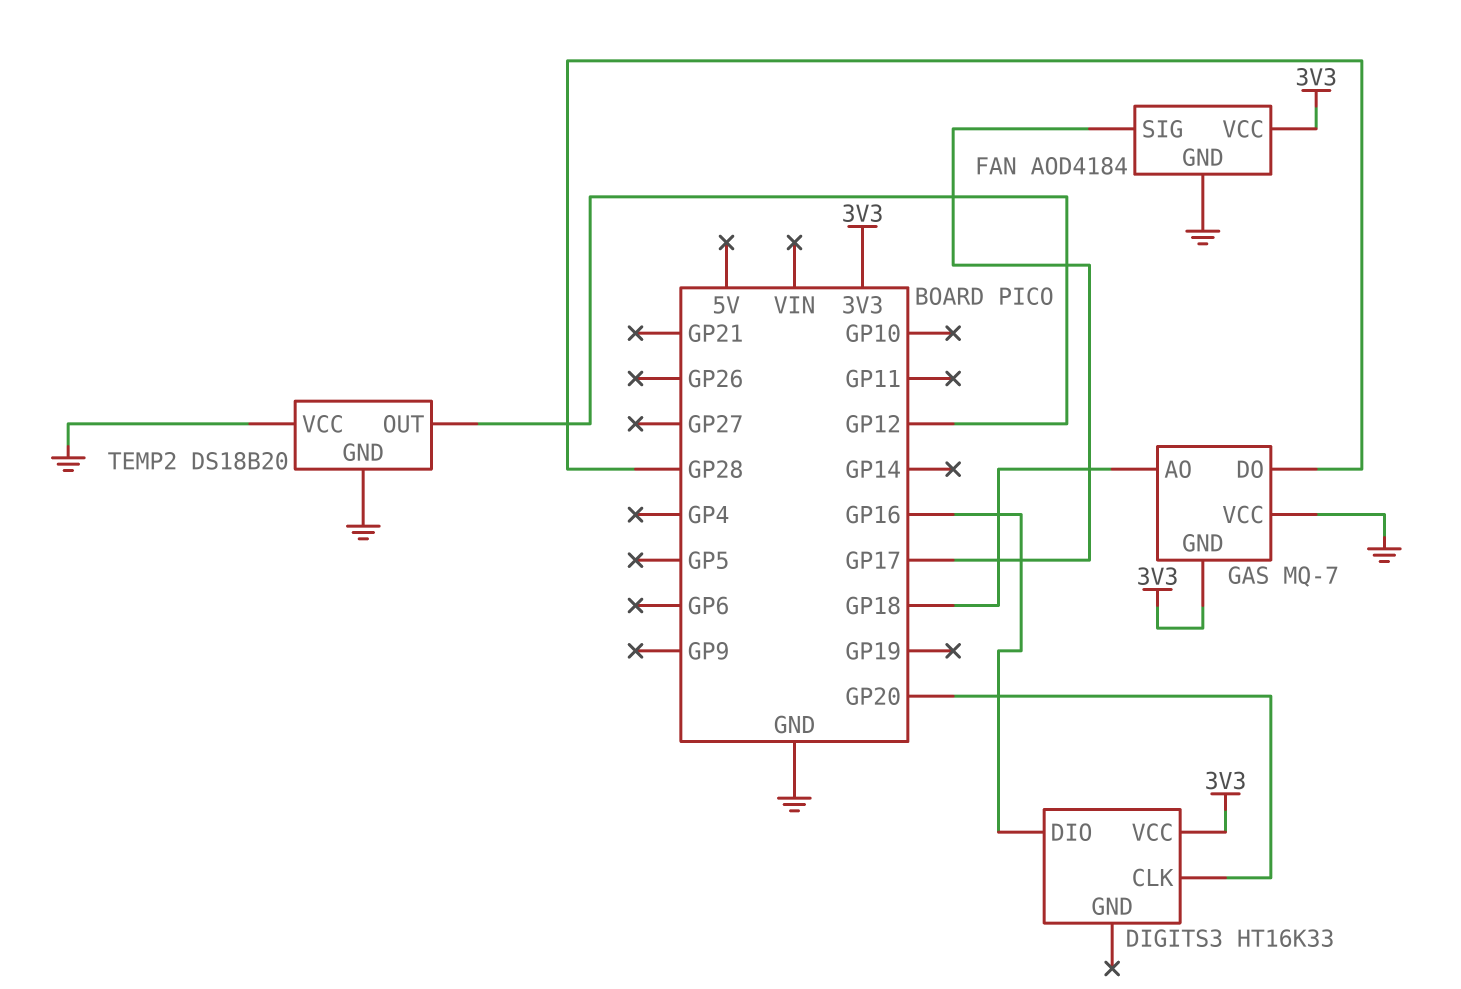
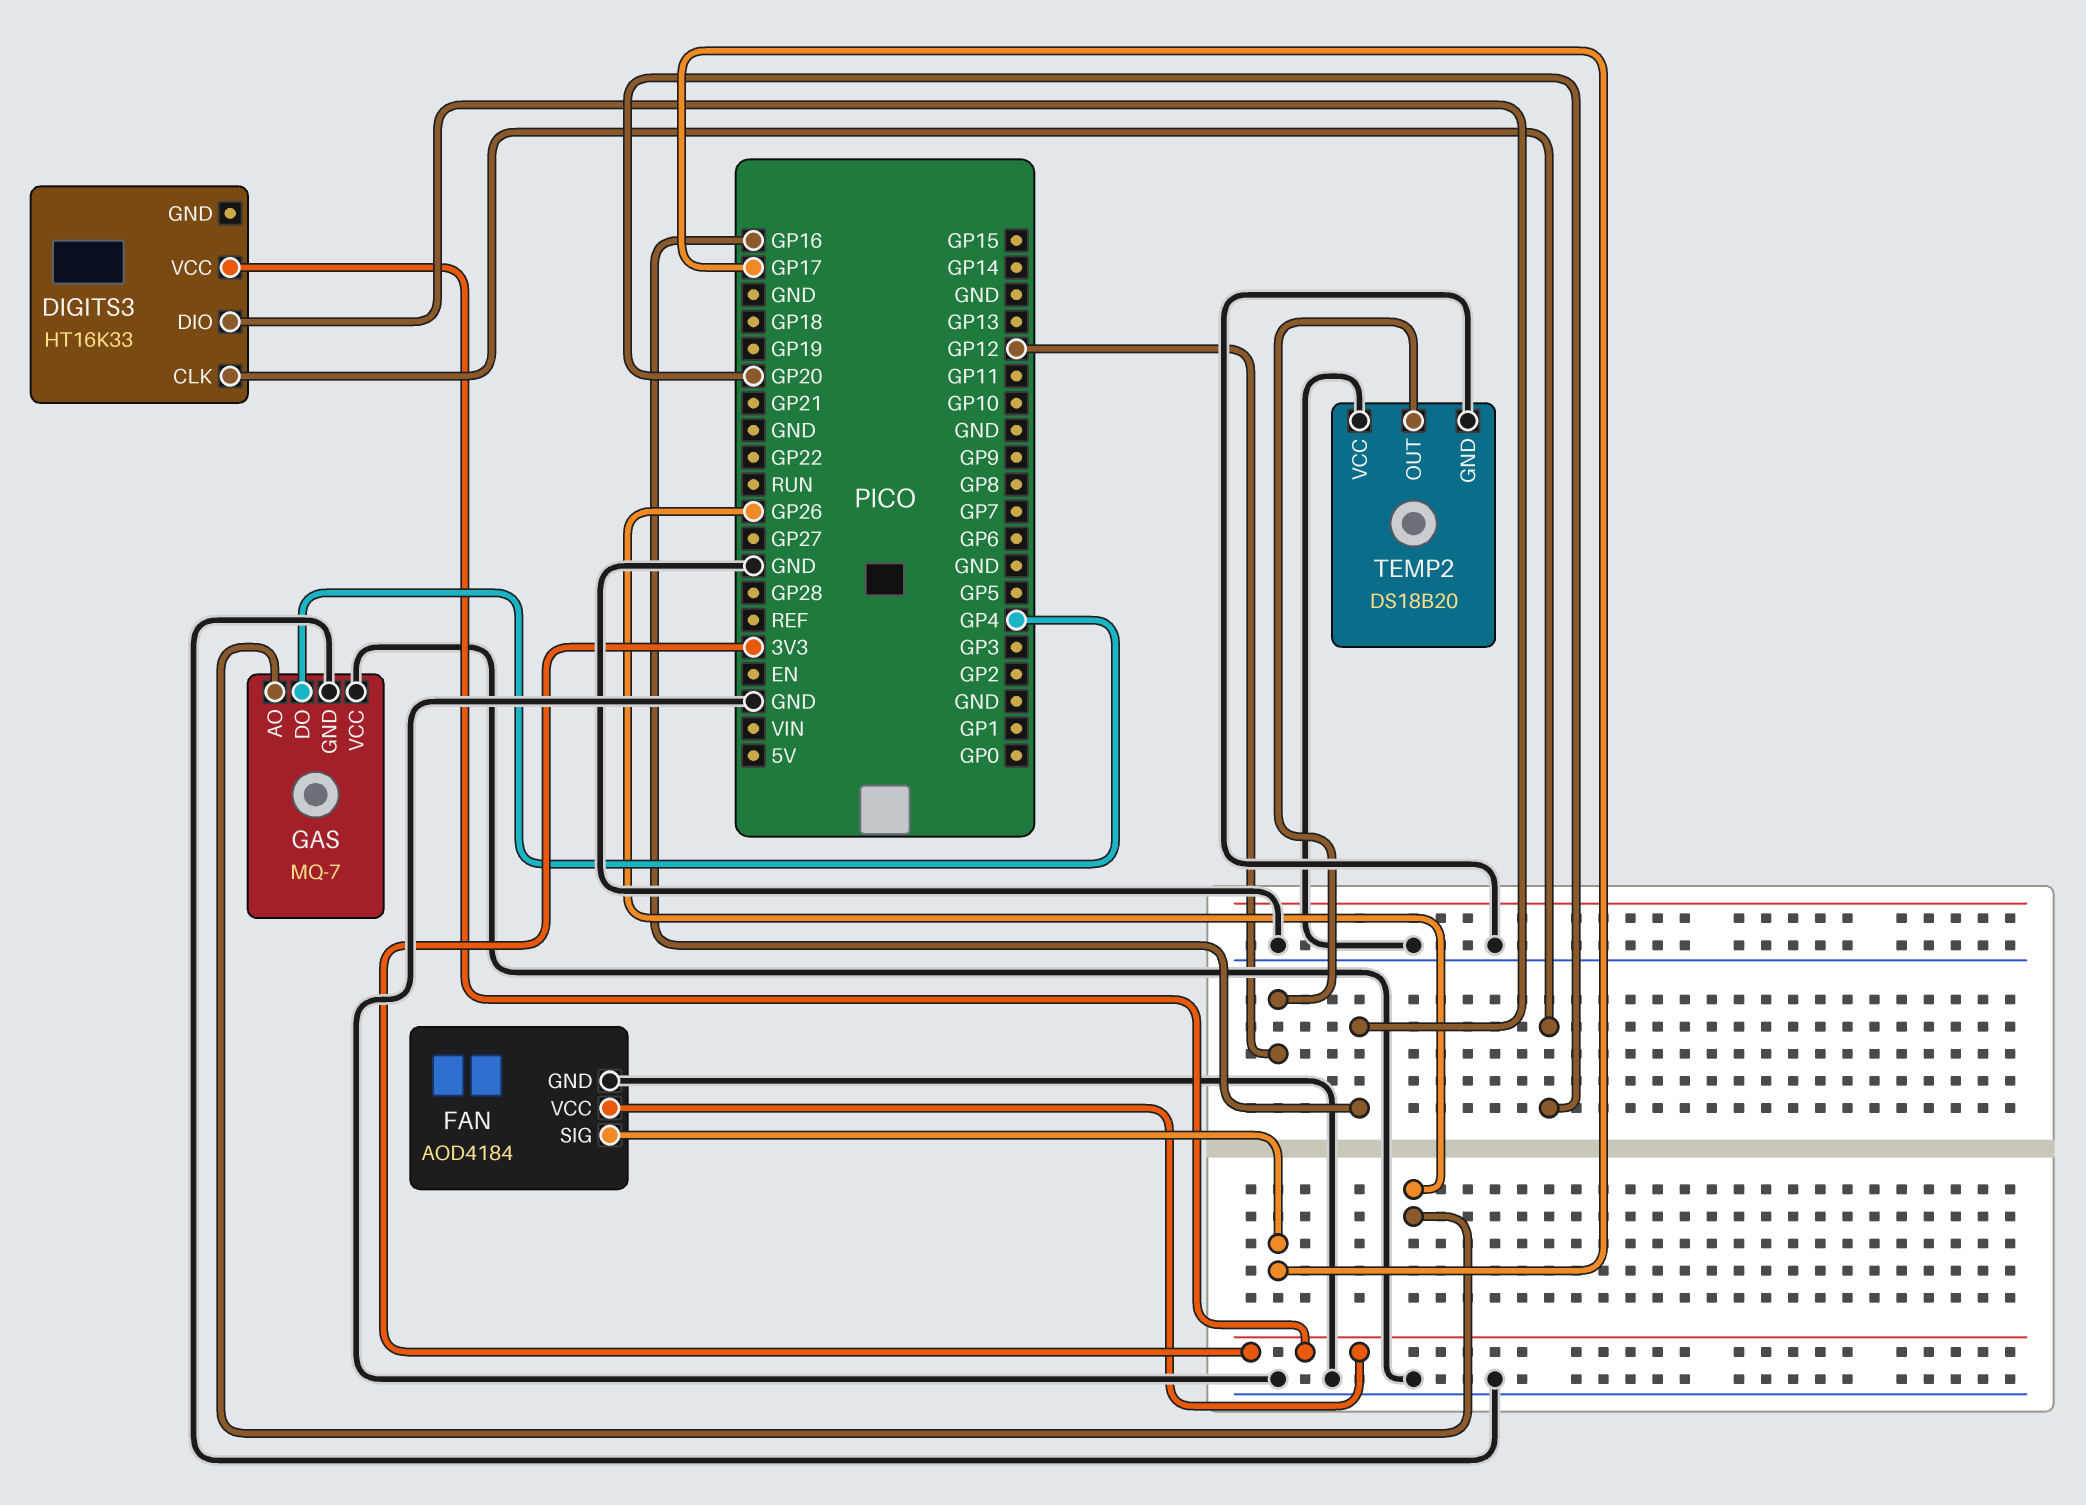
GAS pin AO: GP18 -> GP26
GAS pin DO: GP28 -> GP4
GAS pin GND: 3V3 -> GND

